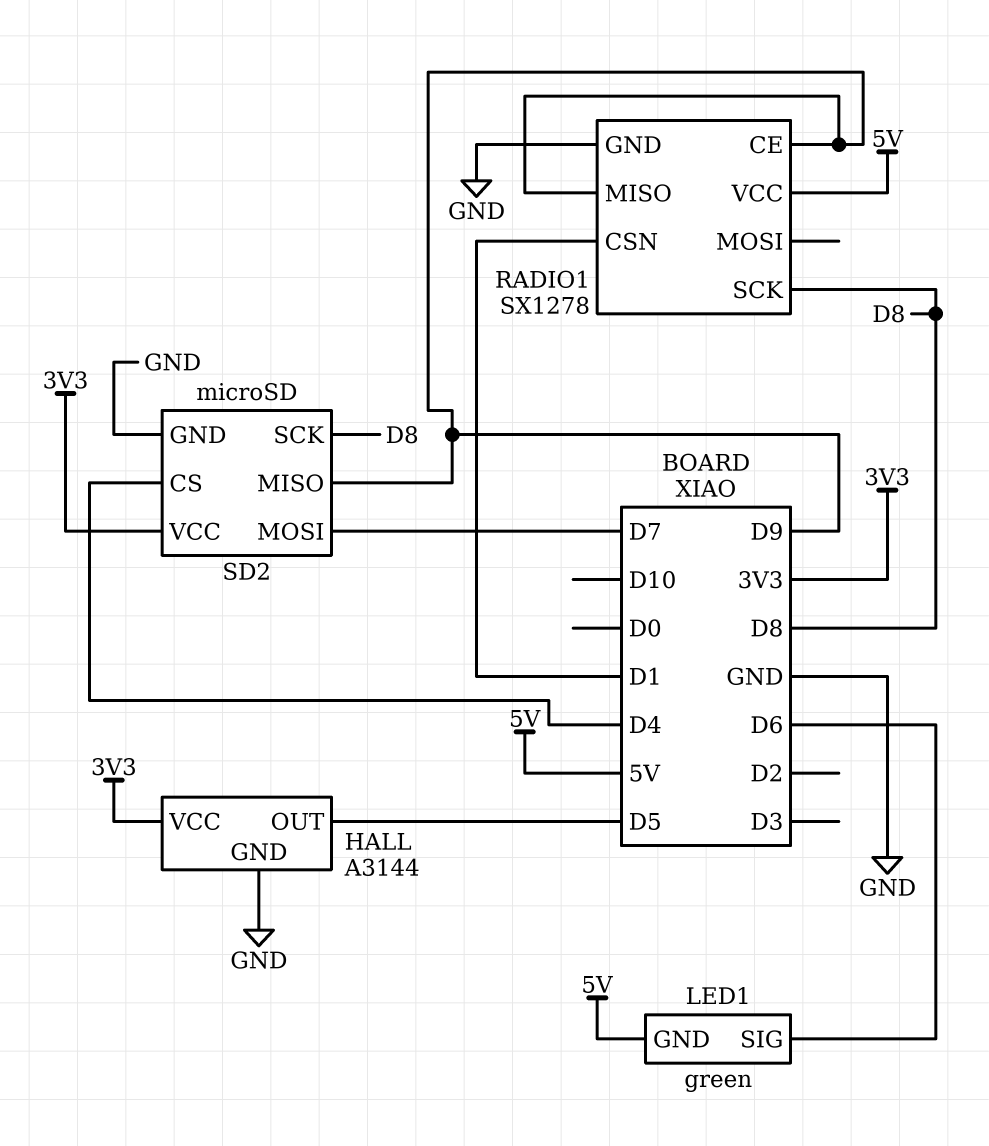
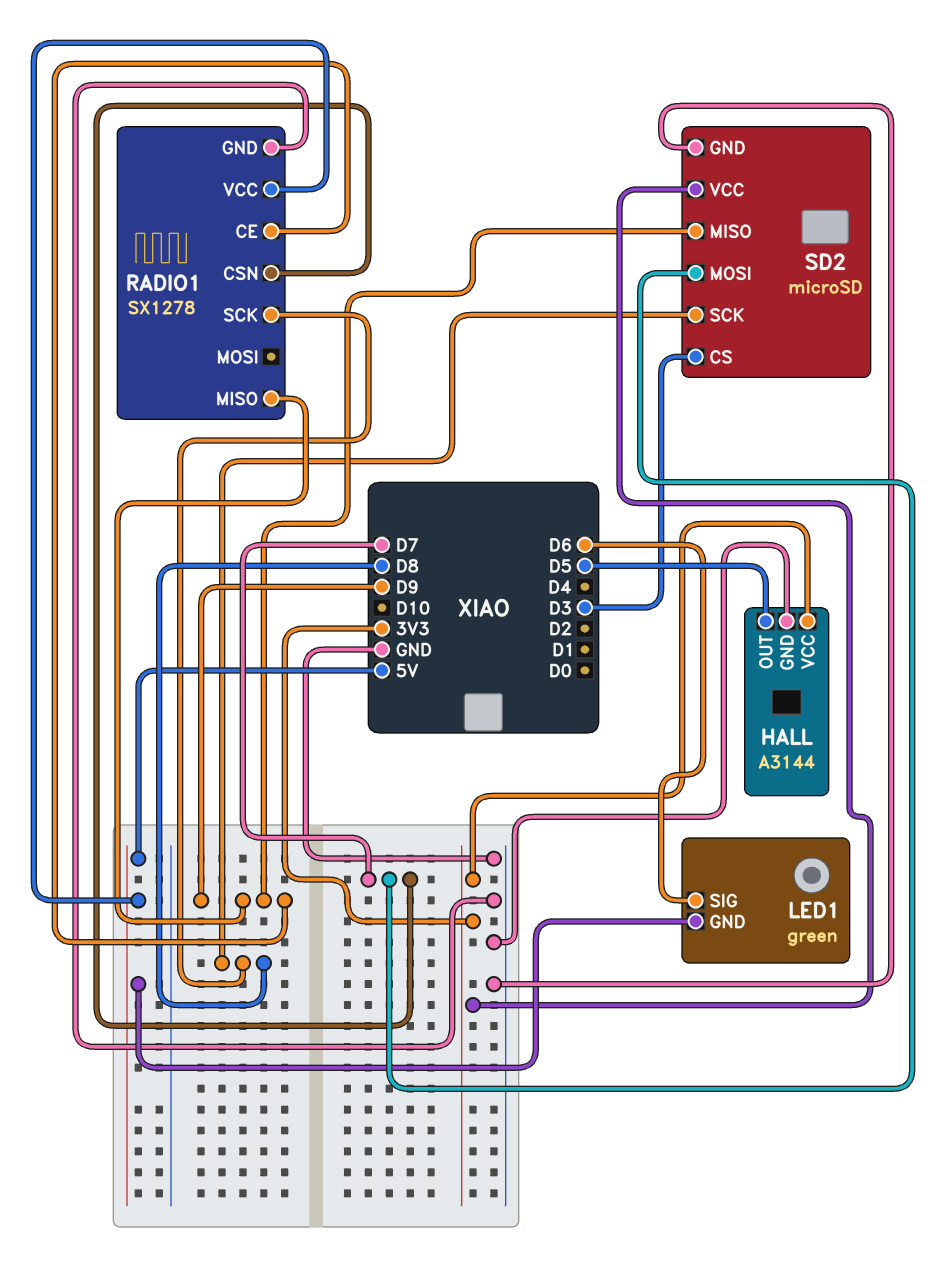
RADIO1 pin CSN: D1 -> D7
SD2 pin CS: D4 -> D3

